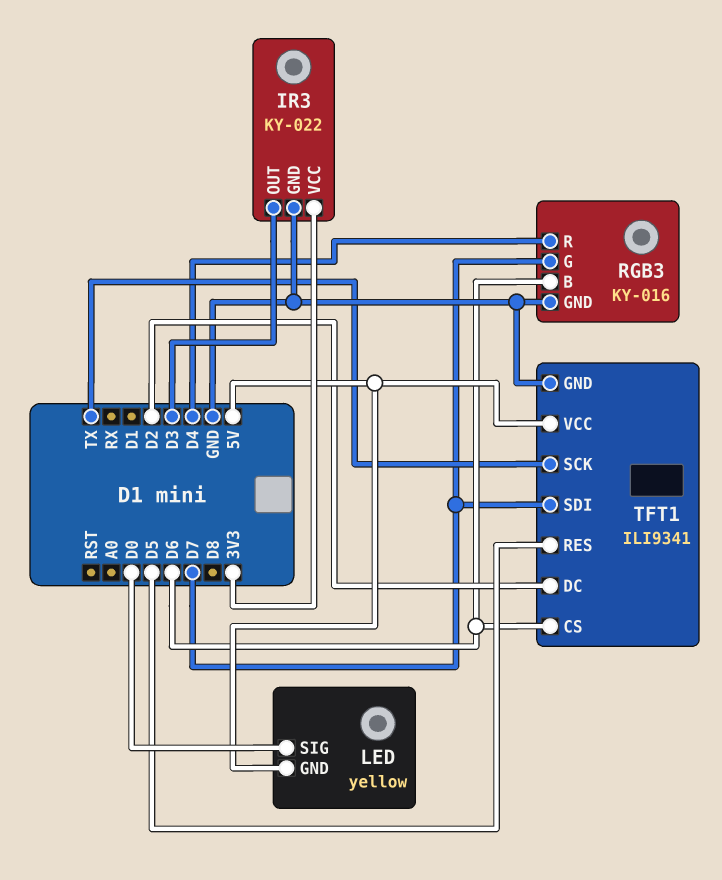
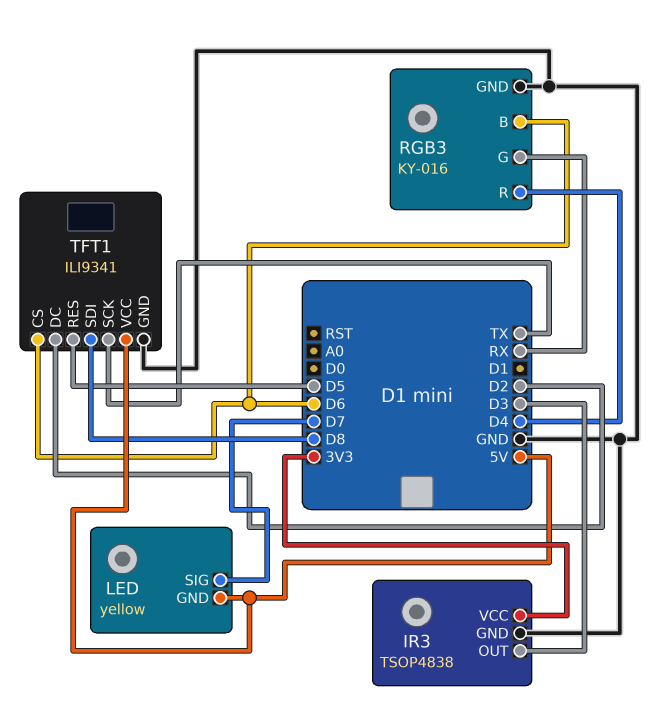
IR3: KY-022 -> TSOP4838
LED pin SIG: D0 -> D7
RGB3 pin G: D7 -> RX
TFT1 pin SDI: D7 -> D8

